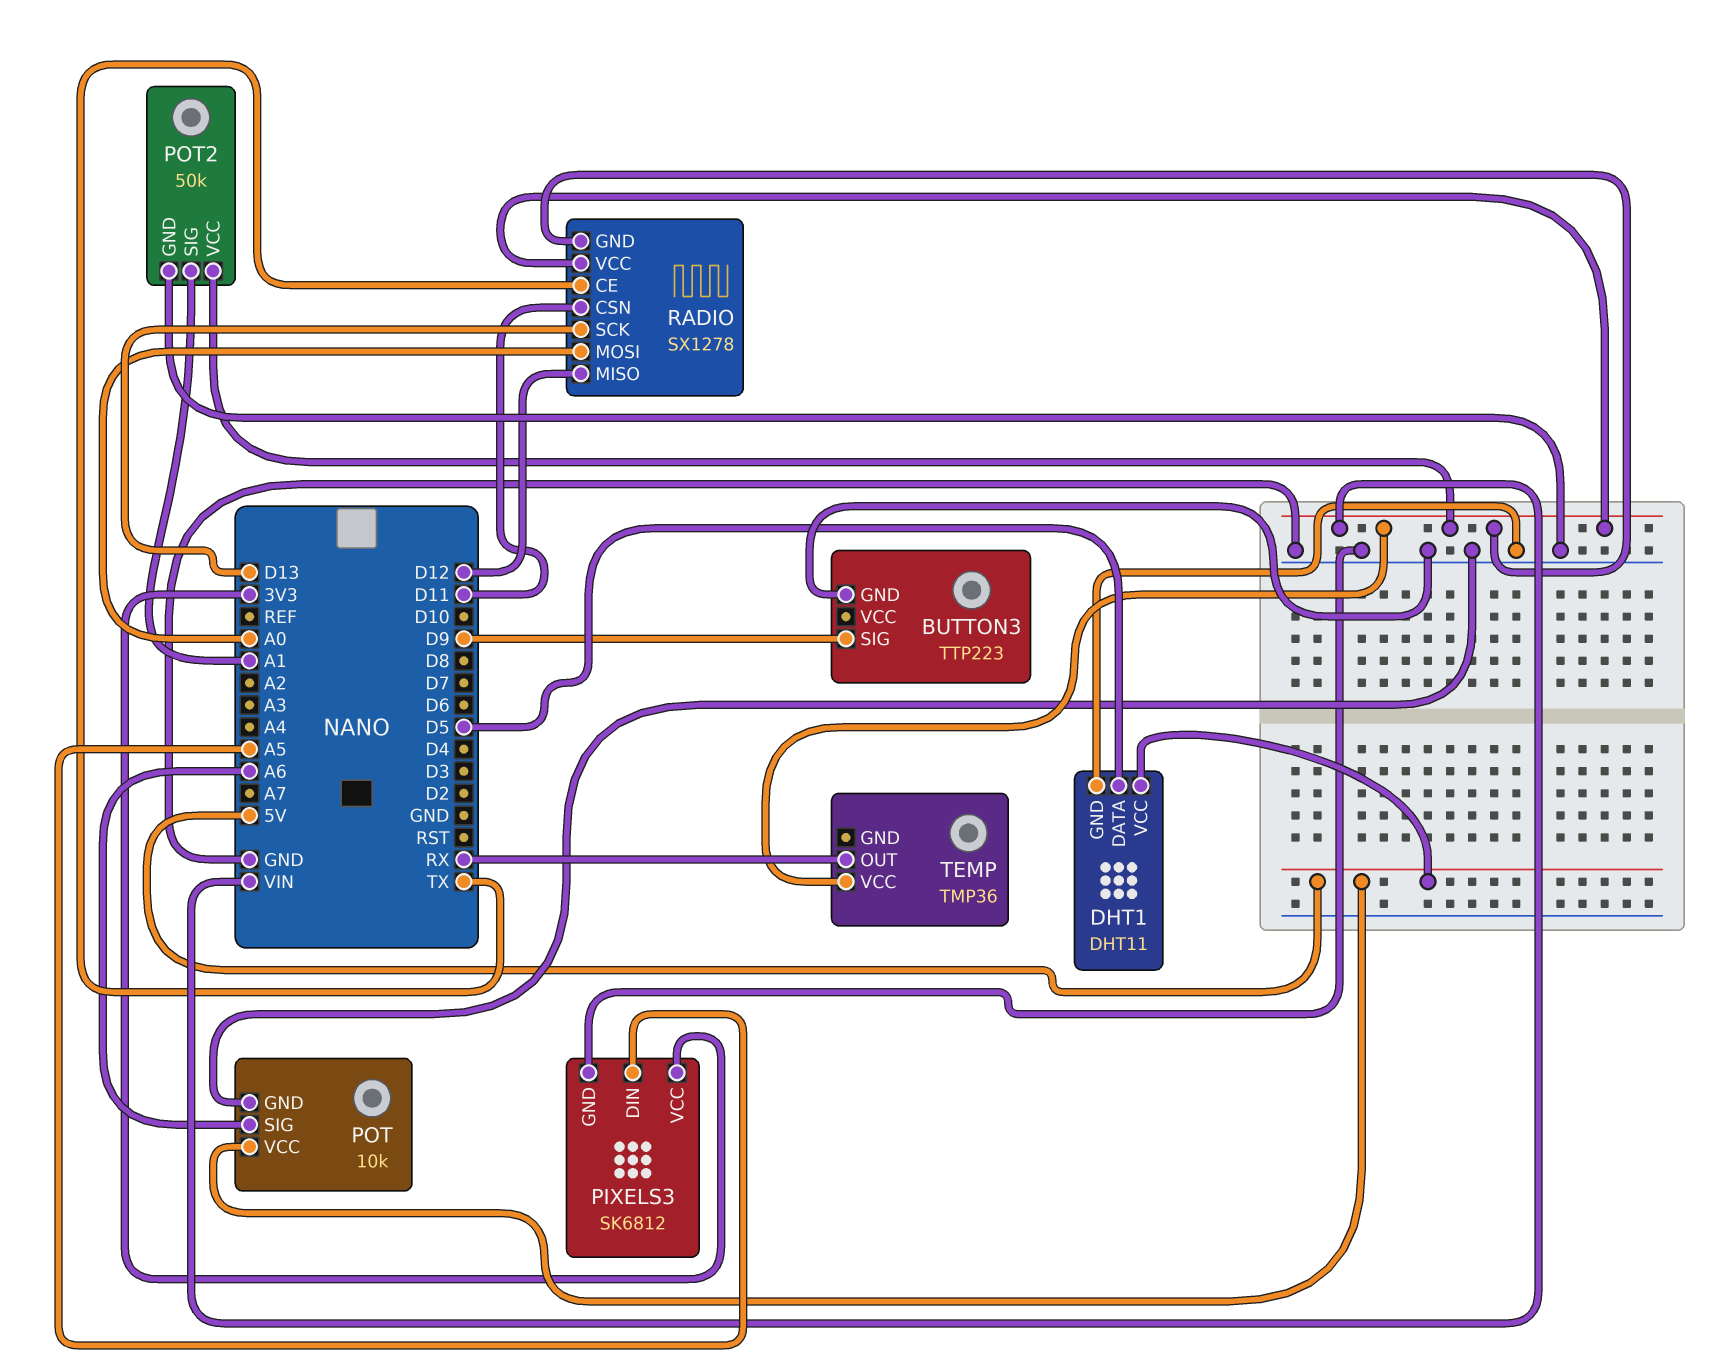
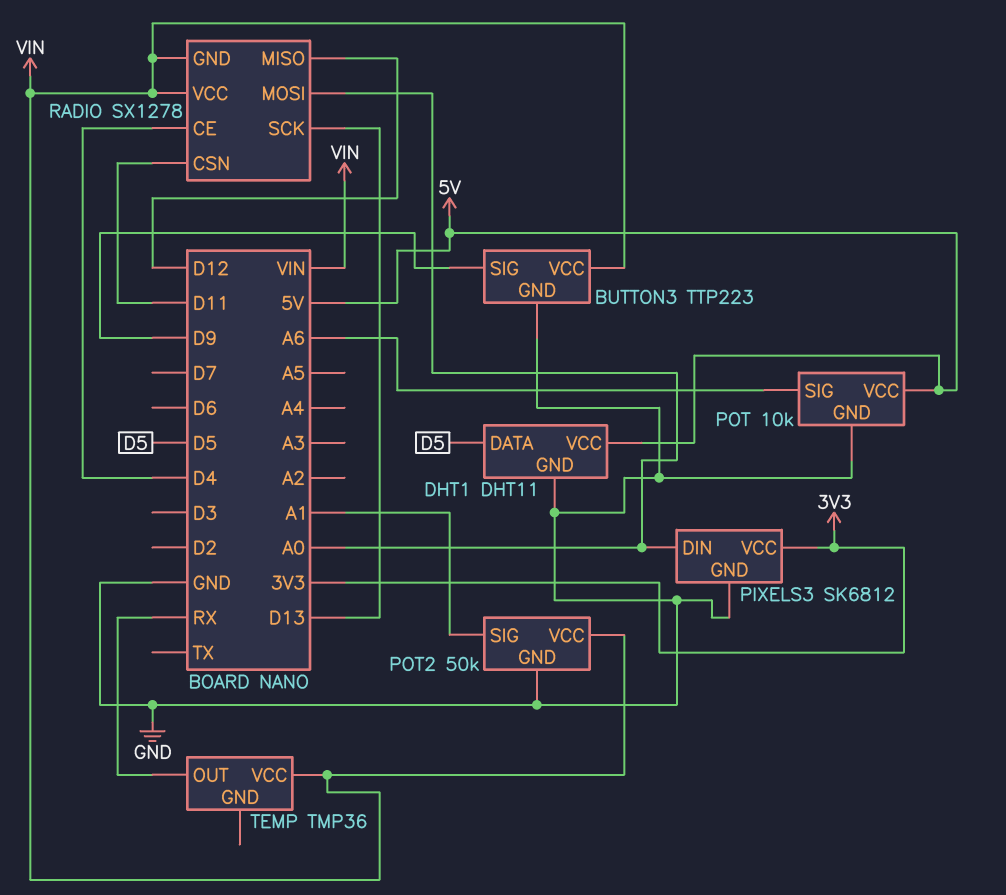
BUTTON3 pin VCC: none -> VIN
PIXELS3 pin DIN: A5 -> A0
RADIO pin CE: TX -> D4

